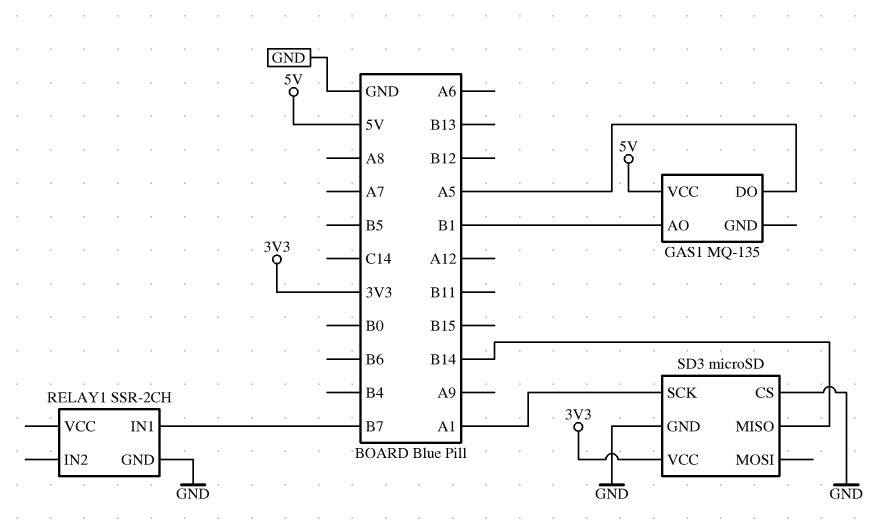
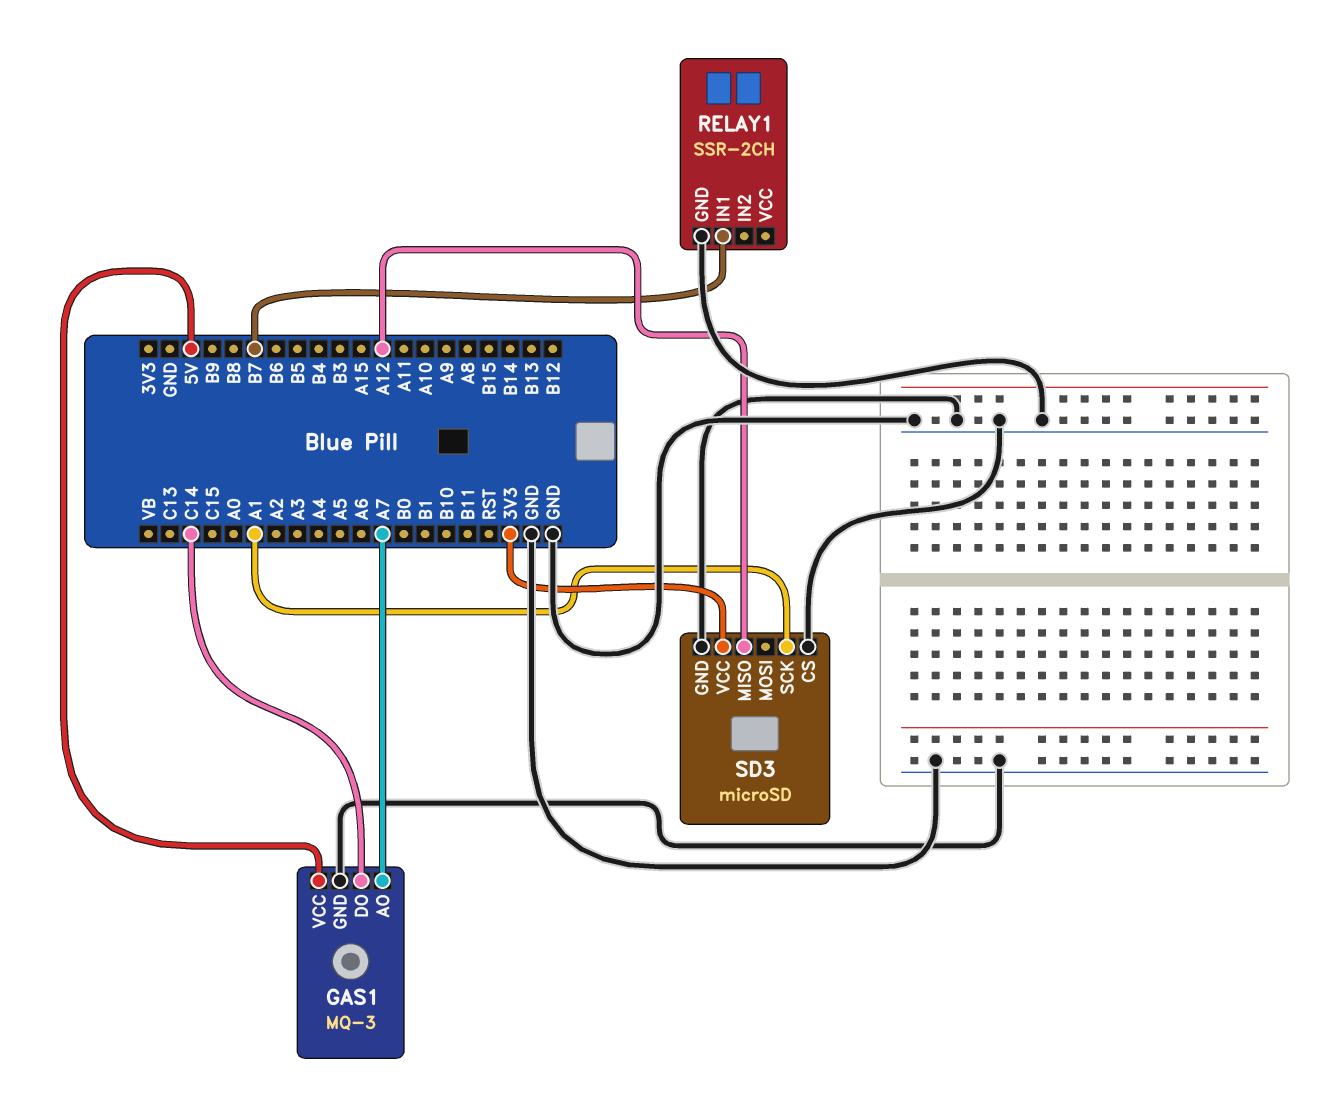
GAS1: MQ-135 -> MQ-3
GAS1 pin AO: B1 -> A7
GAS1 pin DO: A5 -> C14
GAS1 pin GND: none -> GND
SD3 pin MISO: B14 -> A12

